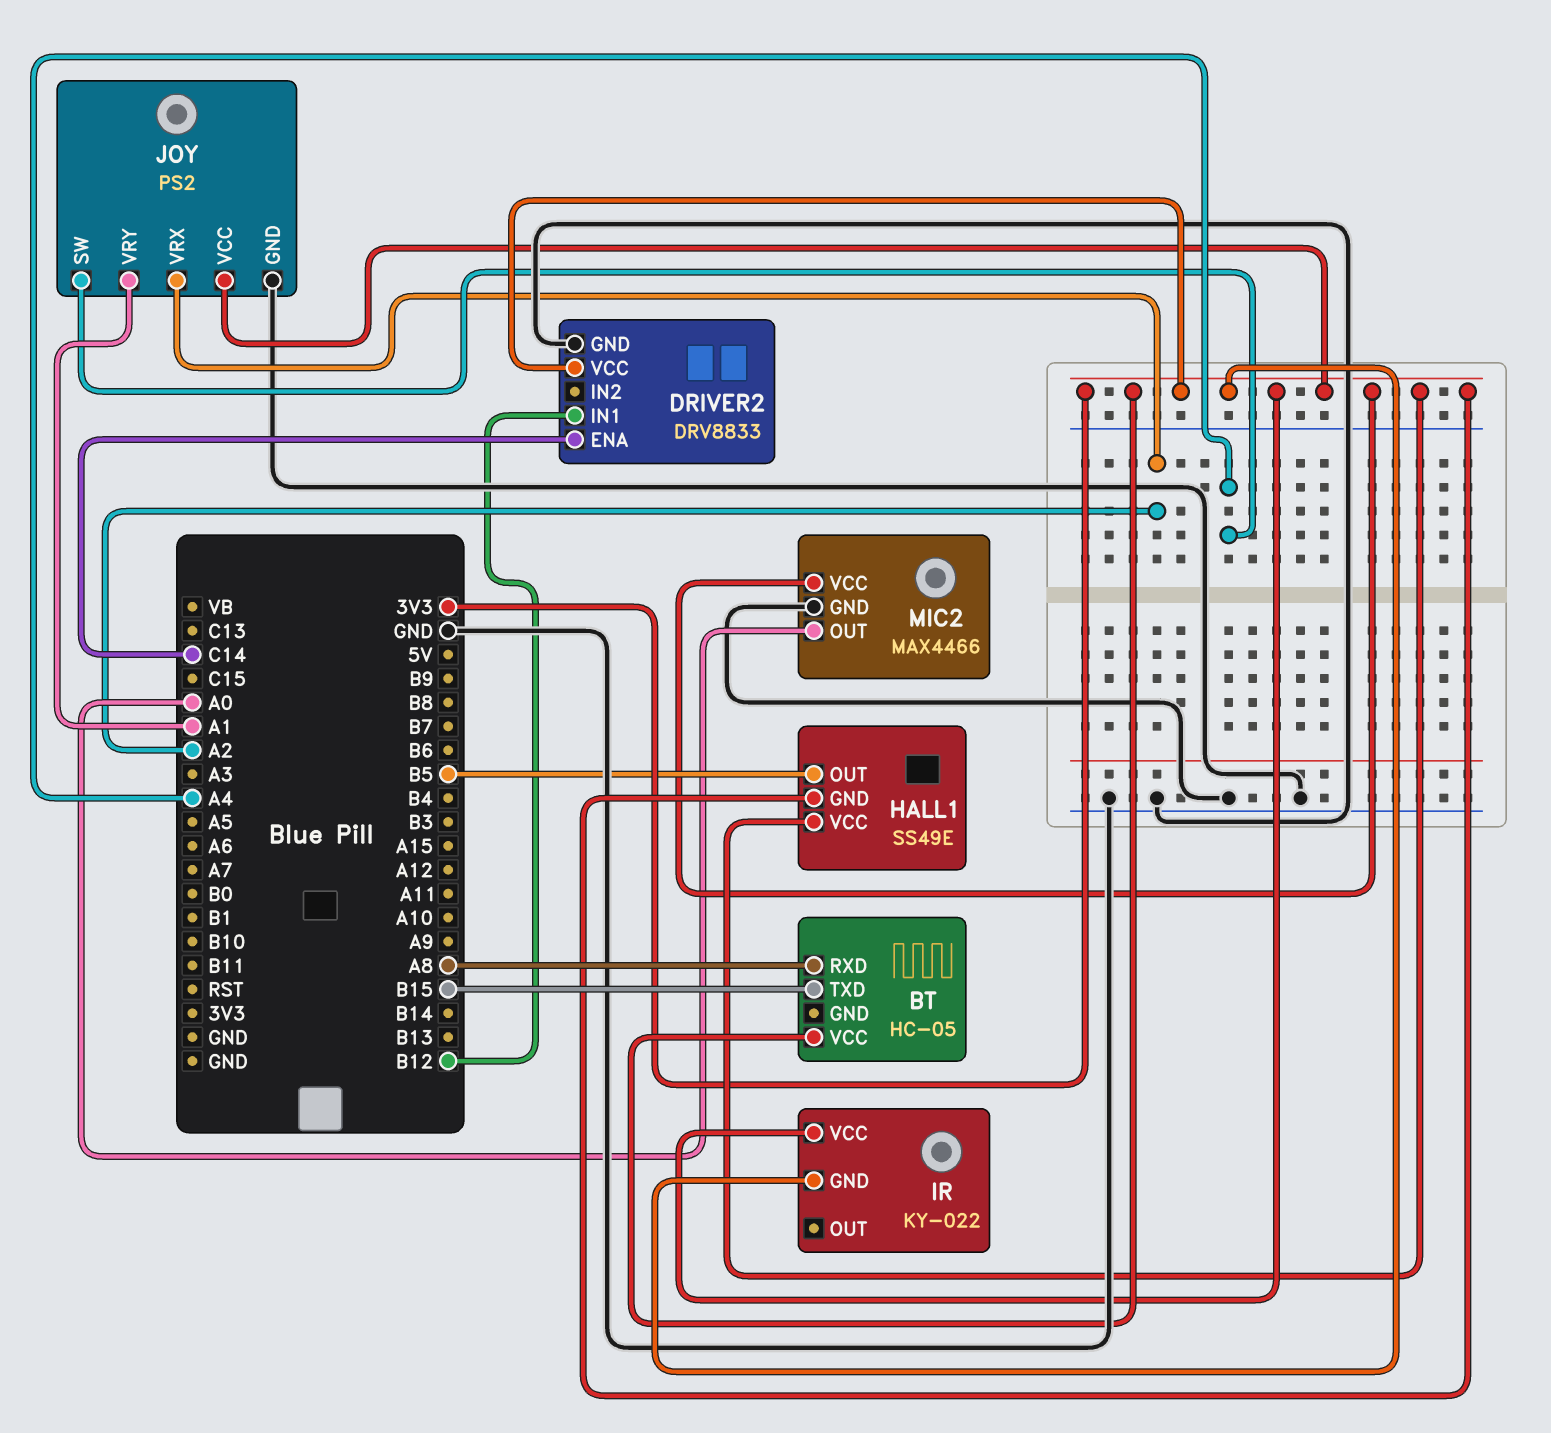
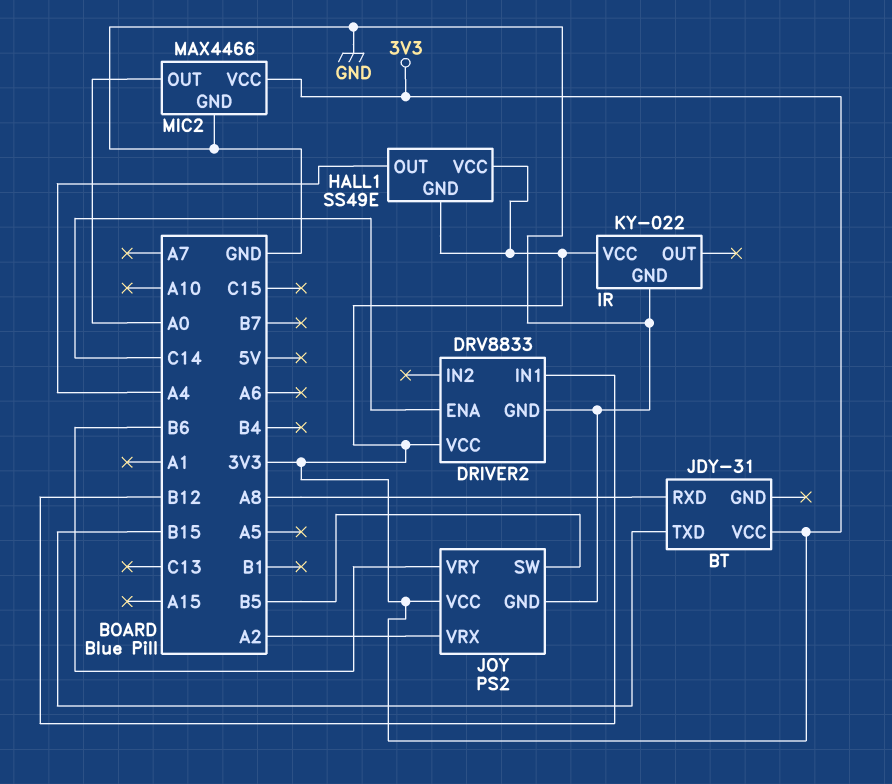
BT: HC-05 -> JDY-31
HALL1 pin OUT: B5 -> A4
IR pin GND: 3V3 -> GND
JOY pin SW: A4 -> B5
JOY pin VRY: A1 -> B6

